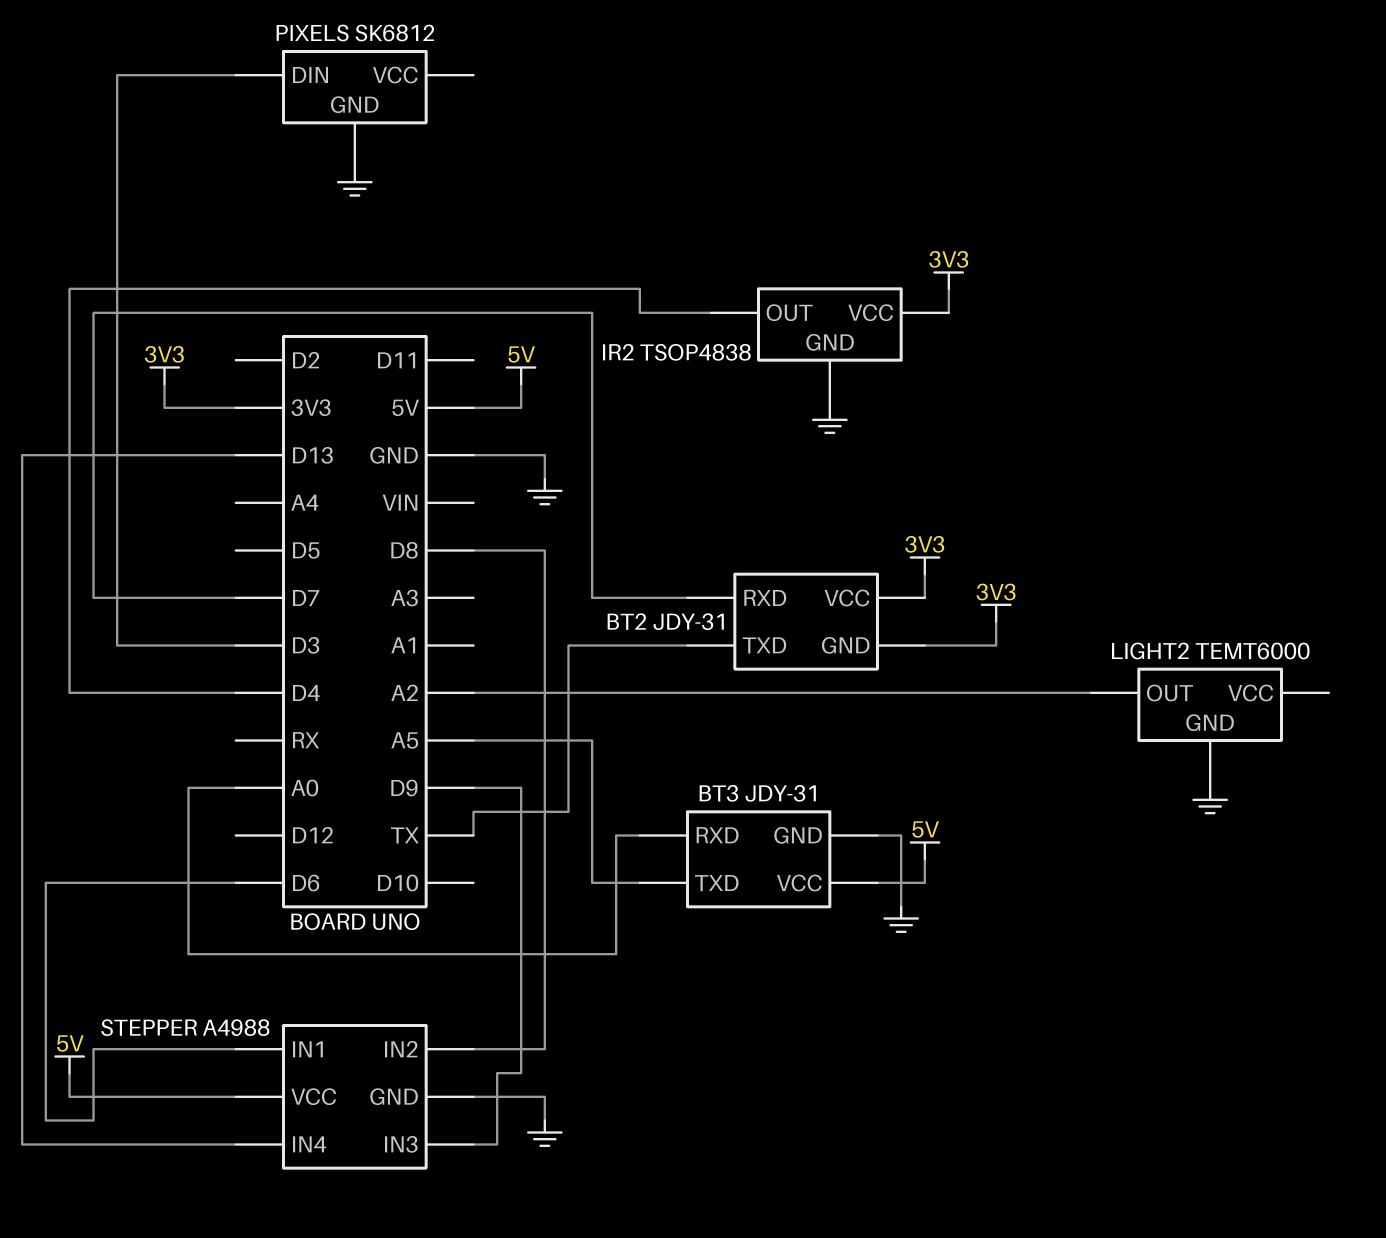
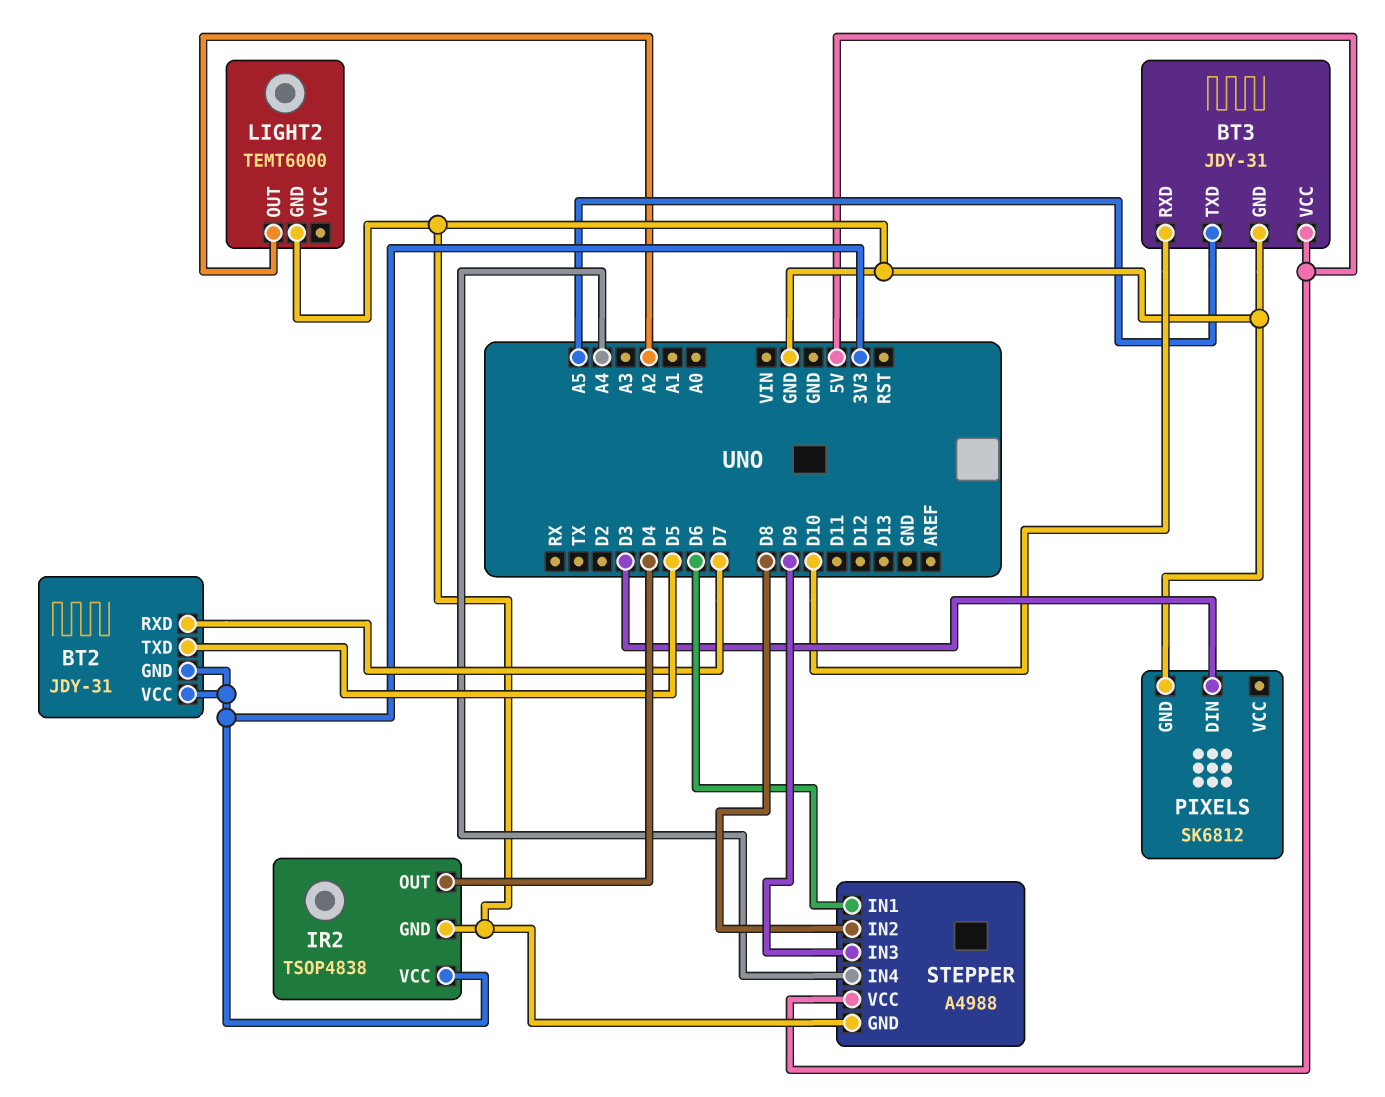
BT2 pin TXD: TX -> D5
BT3 pin RXD: A0 -> D10
STEPPER pin IN4: D13 -> A4

